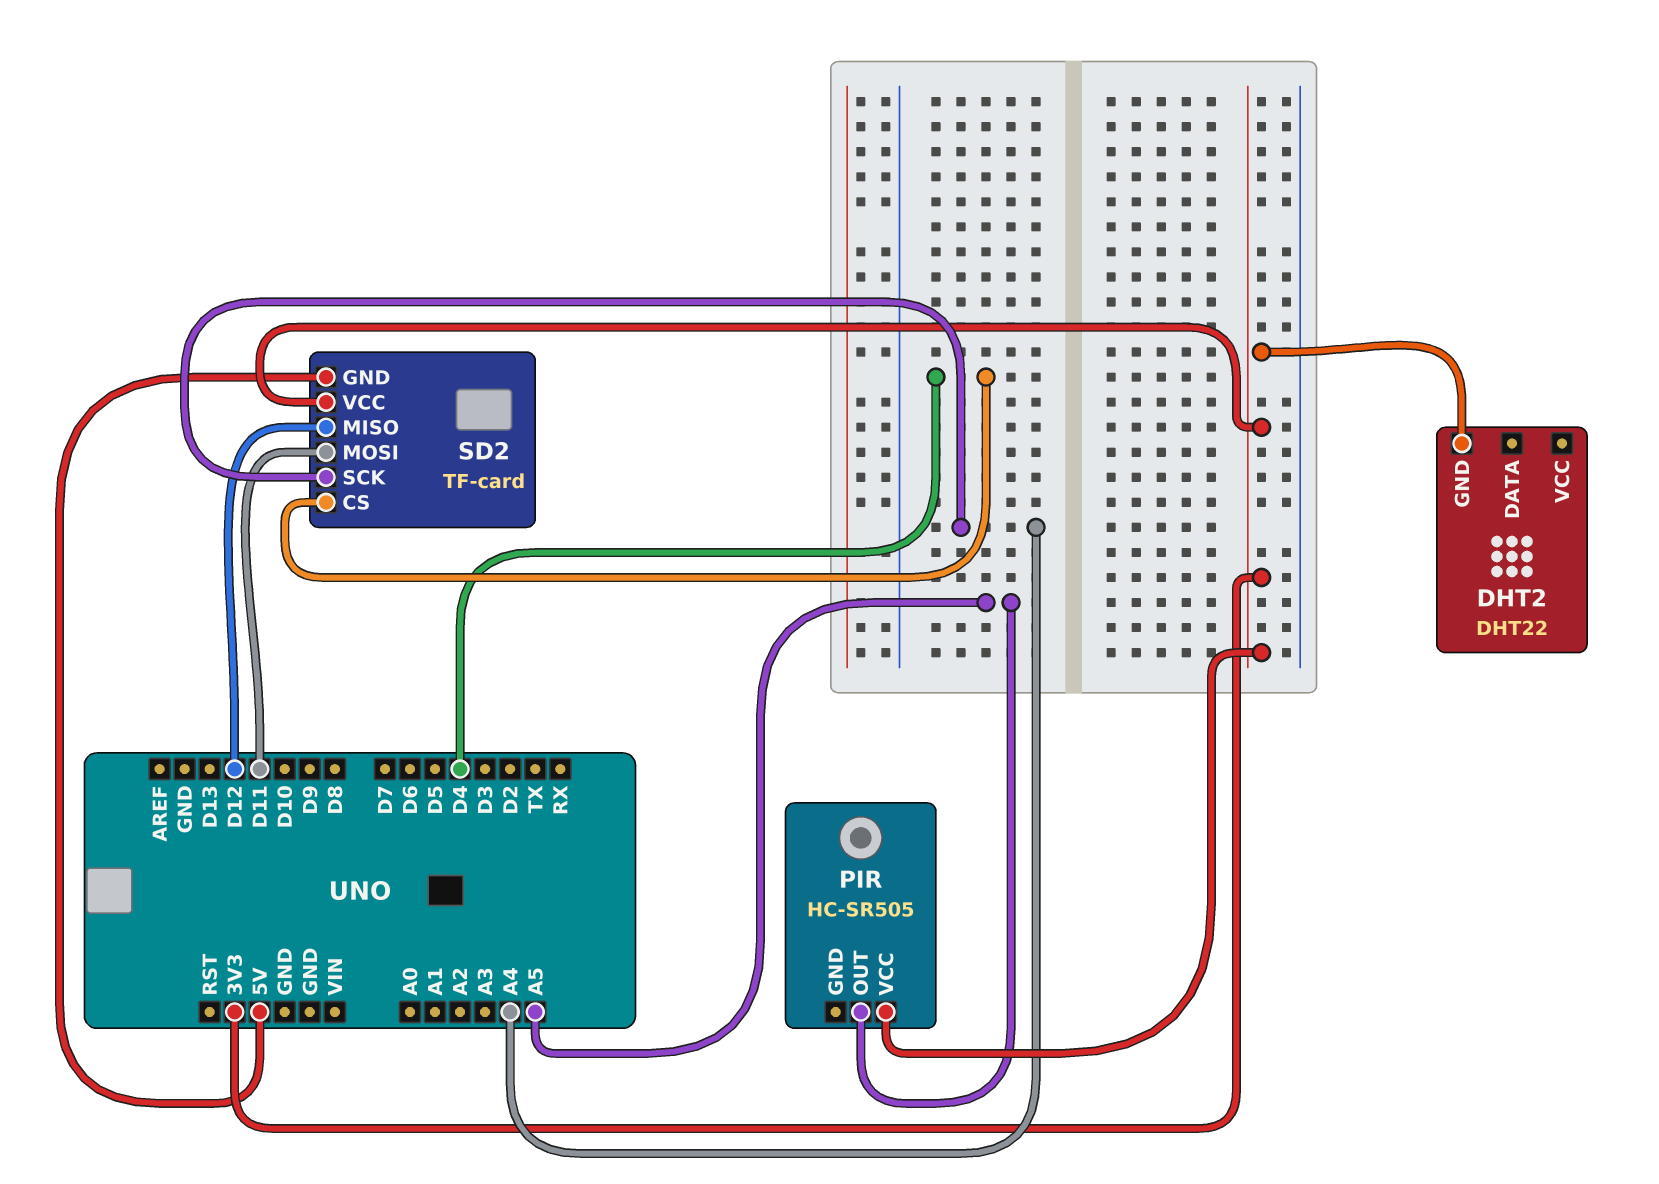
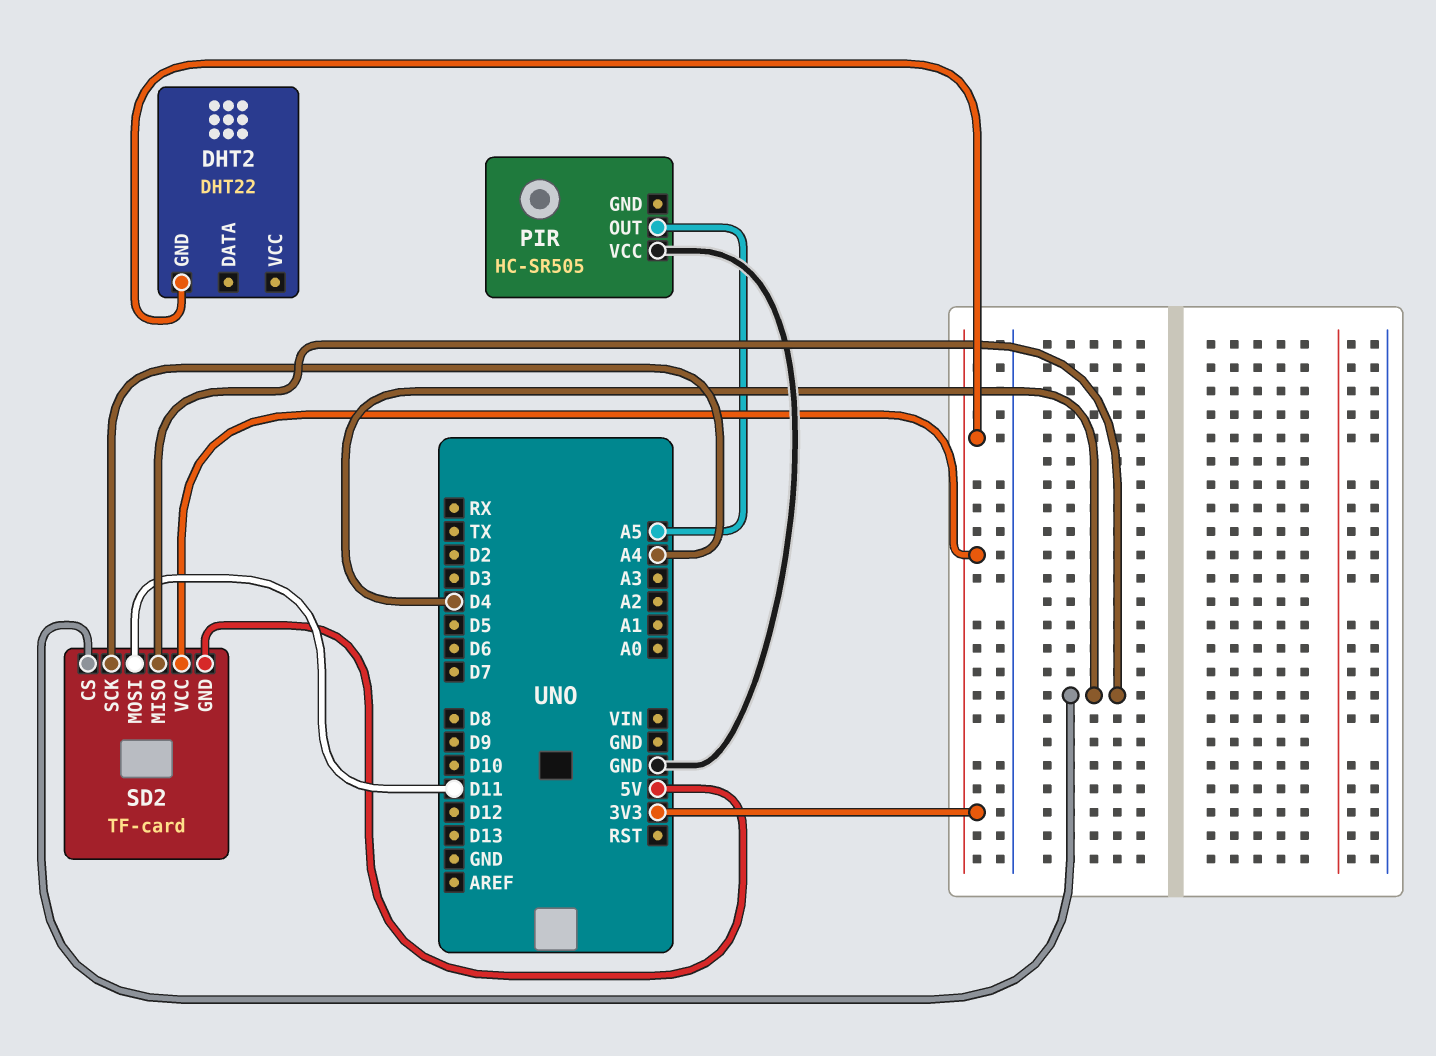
PIR pin VCC: 3V3 -> GND
SD2 pin MISO: D12 -> D4

